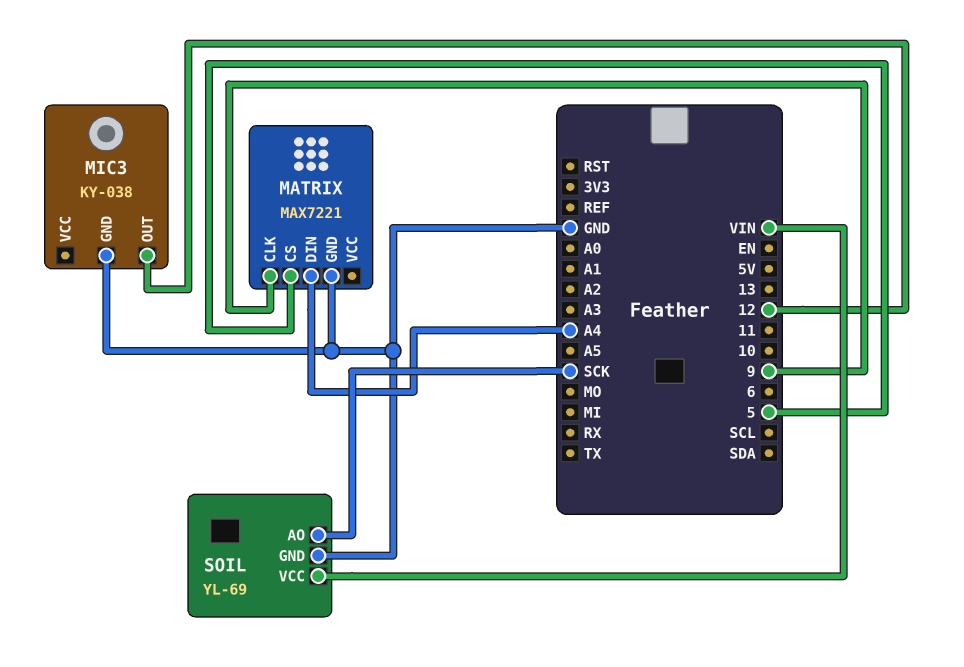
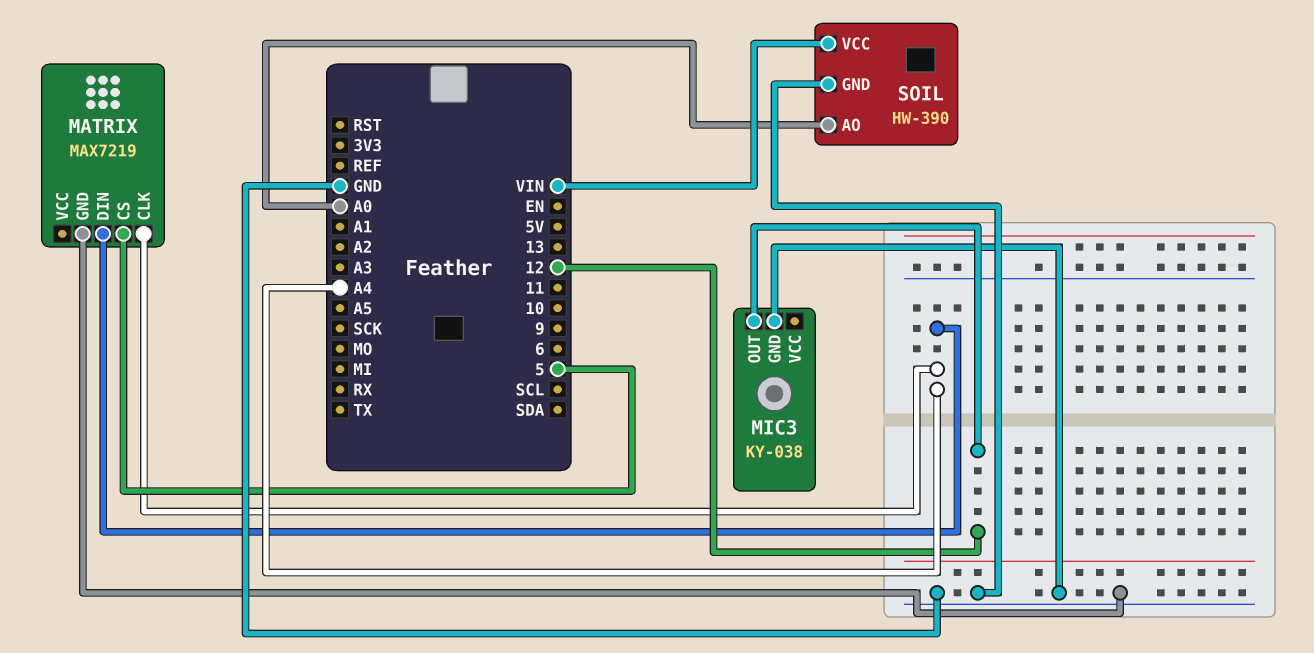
MATRIX: MAX7221 -> MAX7219
MATRIX pin CLK: 9 -> A4
SOIL: YL-69 -> HW-390
SOIL pin AO: SCK -> A0

